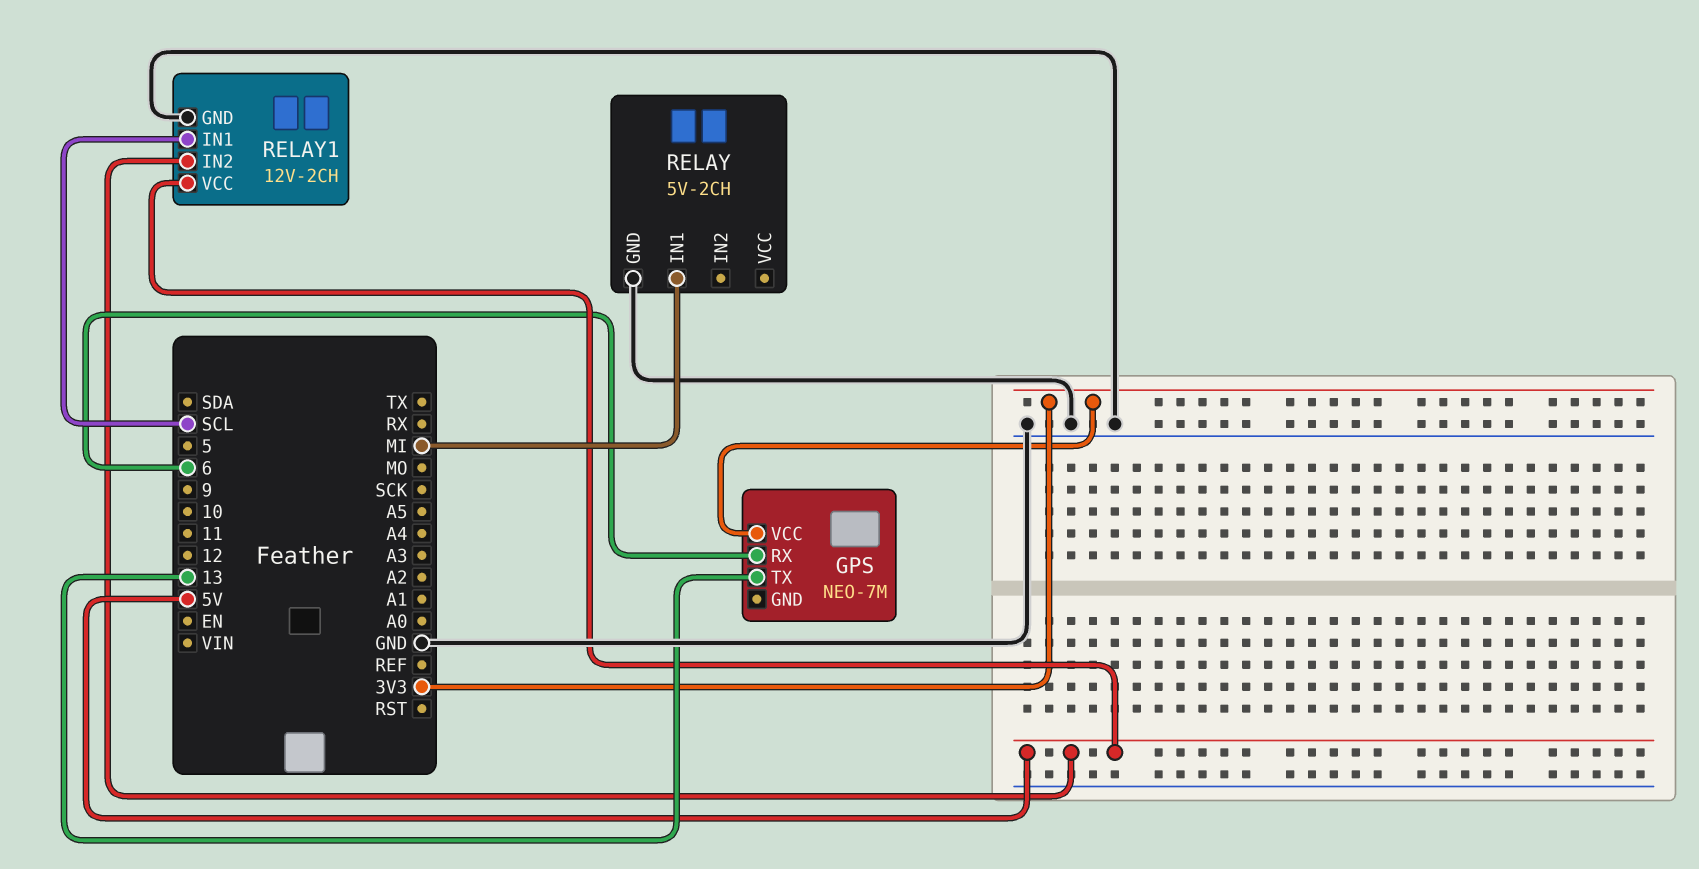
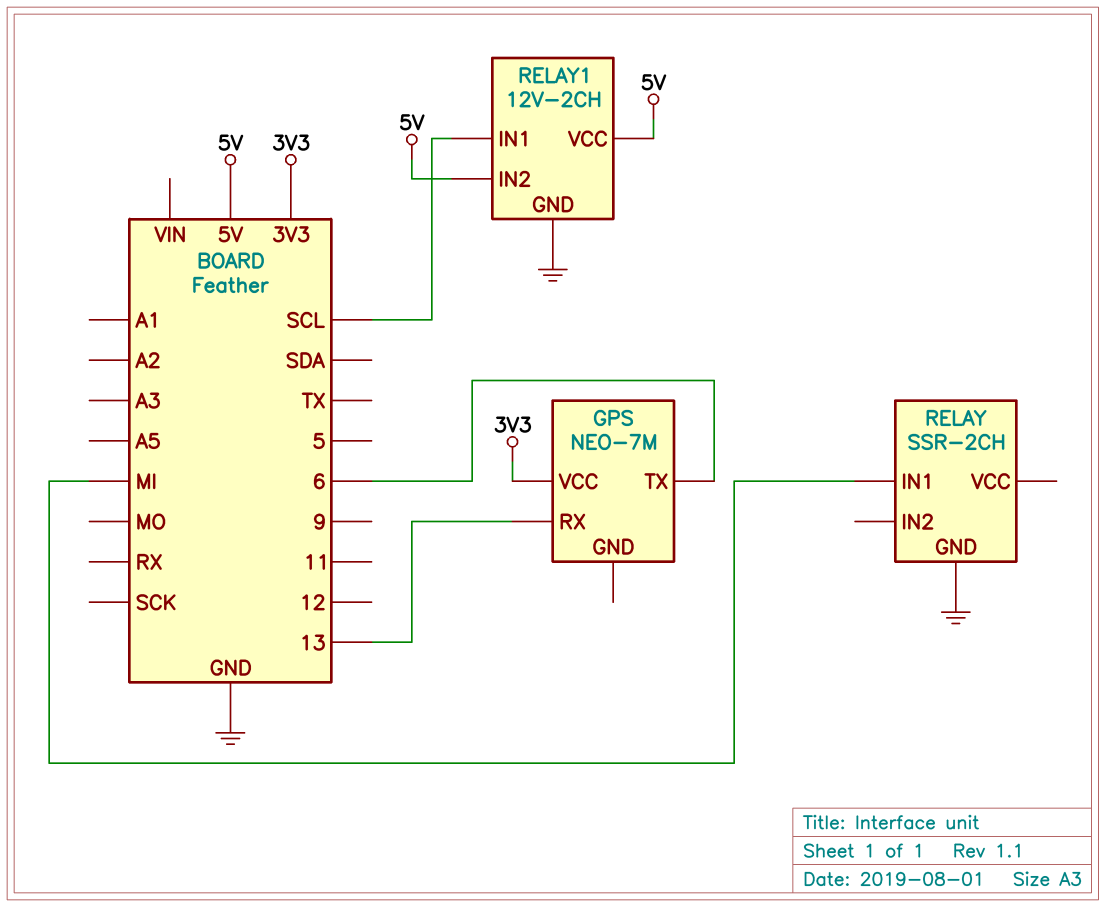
GPS pin RX: 6 -> 13
GPS pin TX: 13 -> 6
RELAY: 5V-2CH -> SSR-2CH

